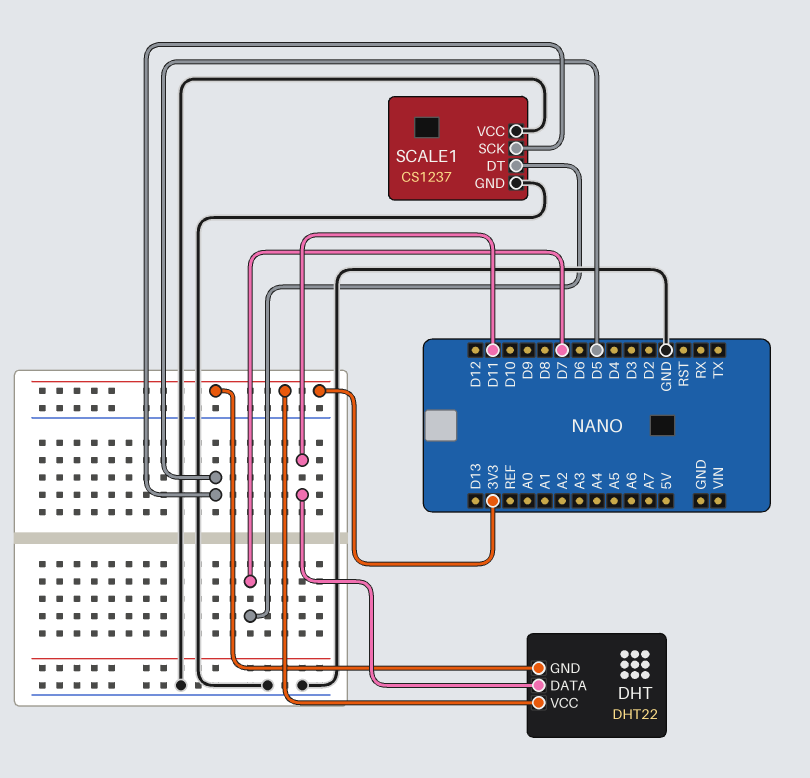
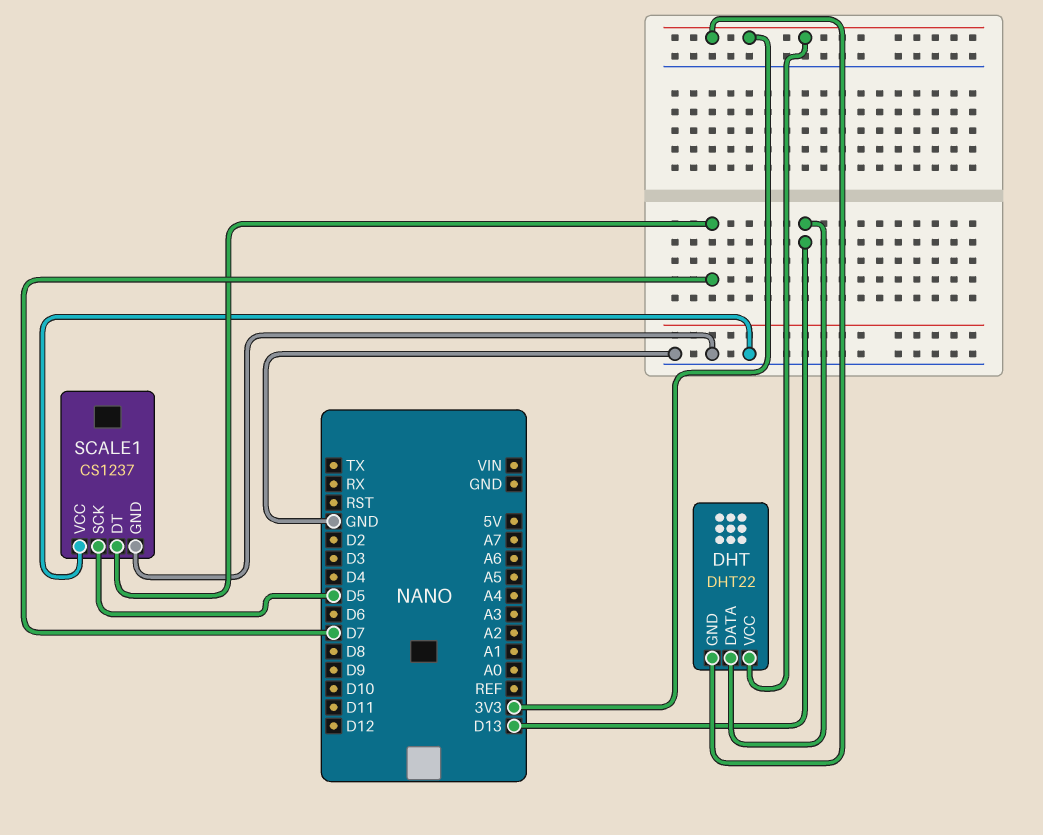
DHT pin DATA: D11 -> D13

